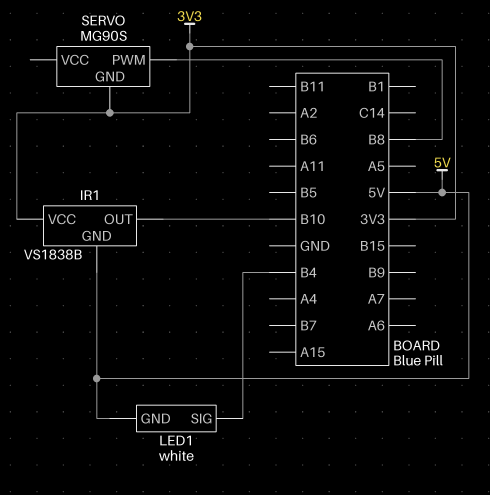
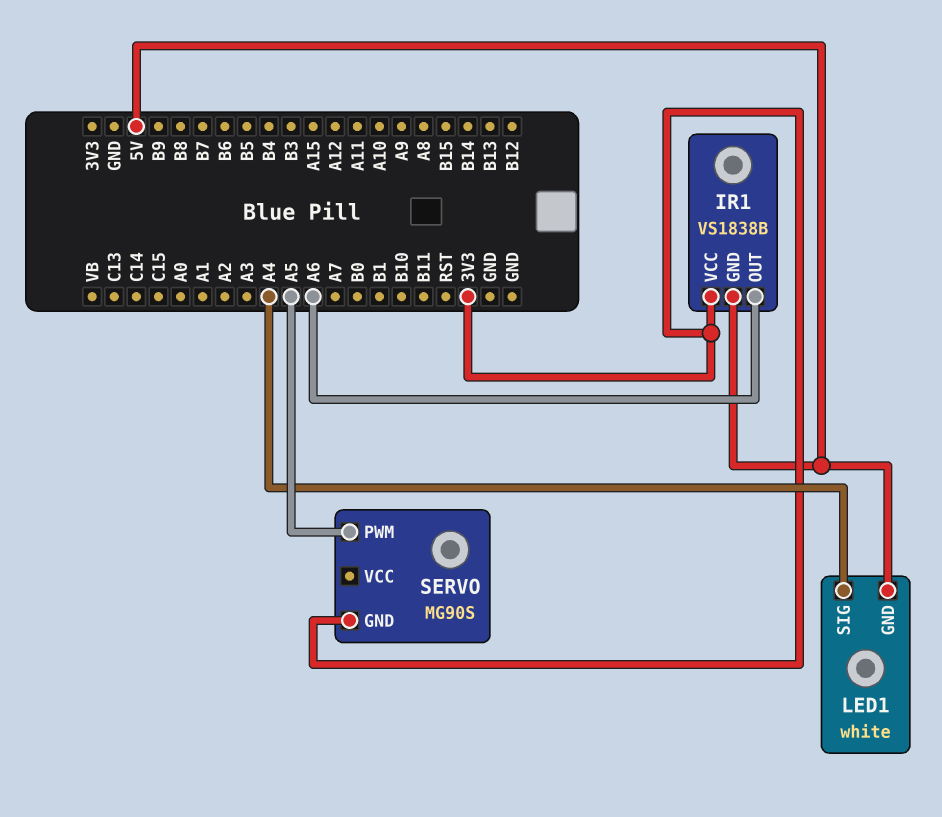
IR1 pin OUT: B10 -> A6
LED1 pin SIG: B4 -> A4
SERVO pin PWM: B8 -> A5

